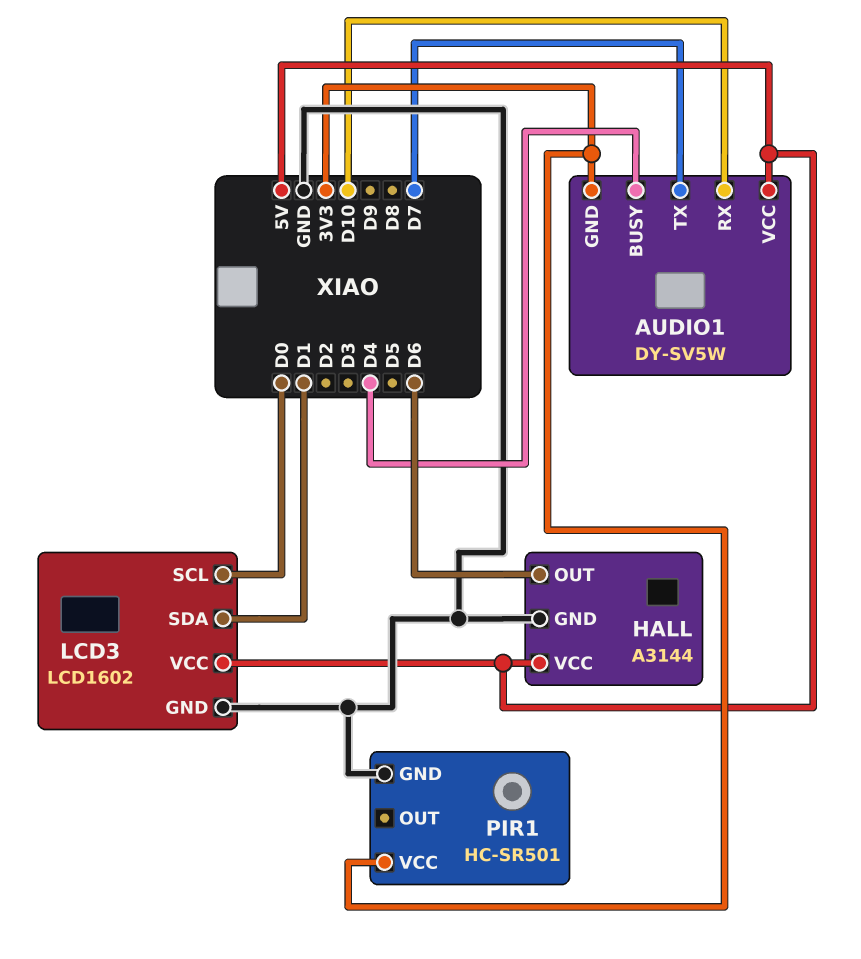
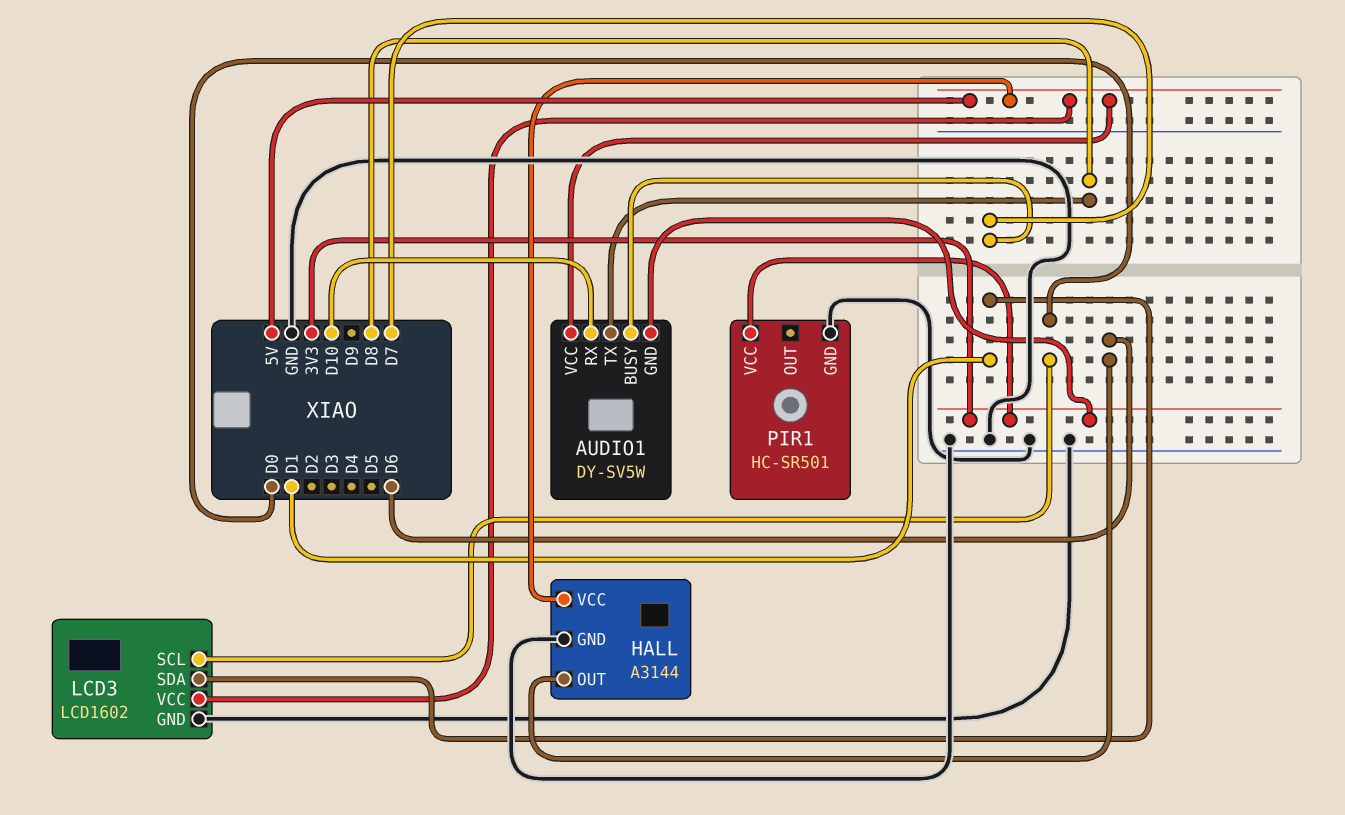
AUDIO1 pin BUSY: D4 -> D7
AUDIO1 pin TX: D7 -> D8

